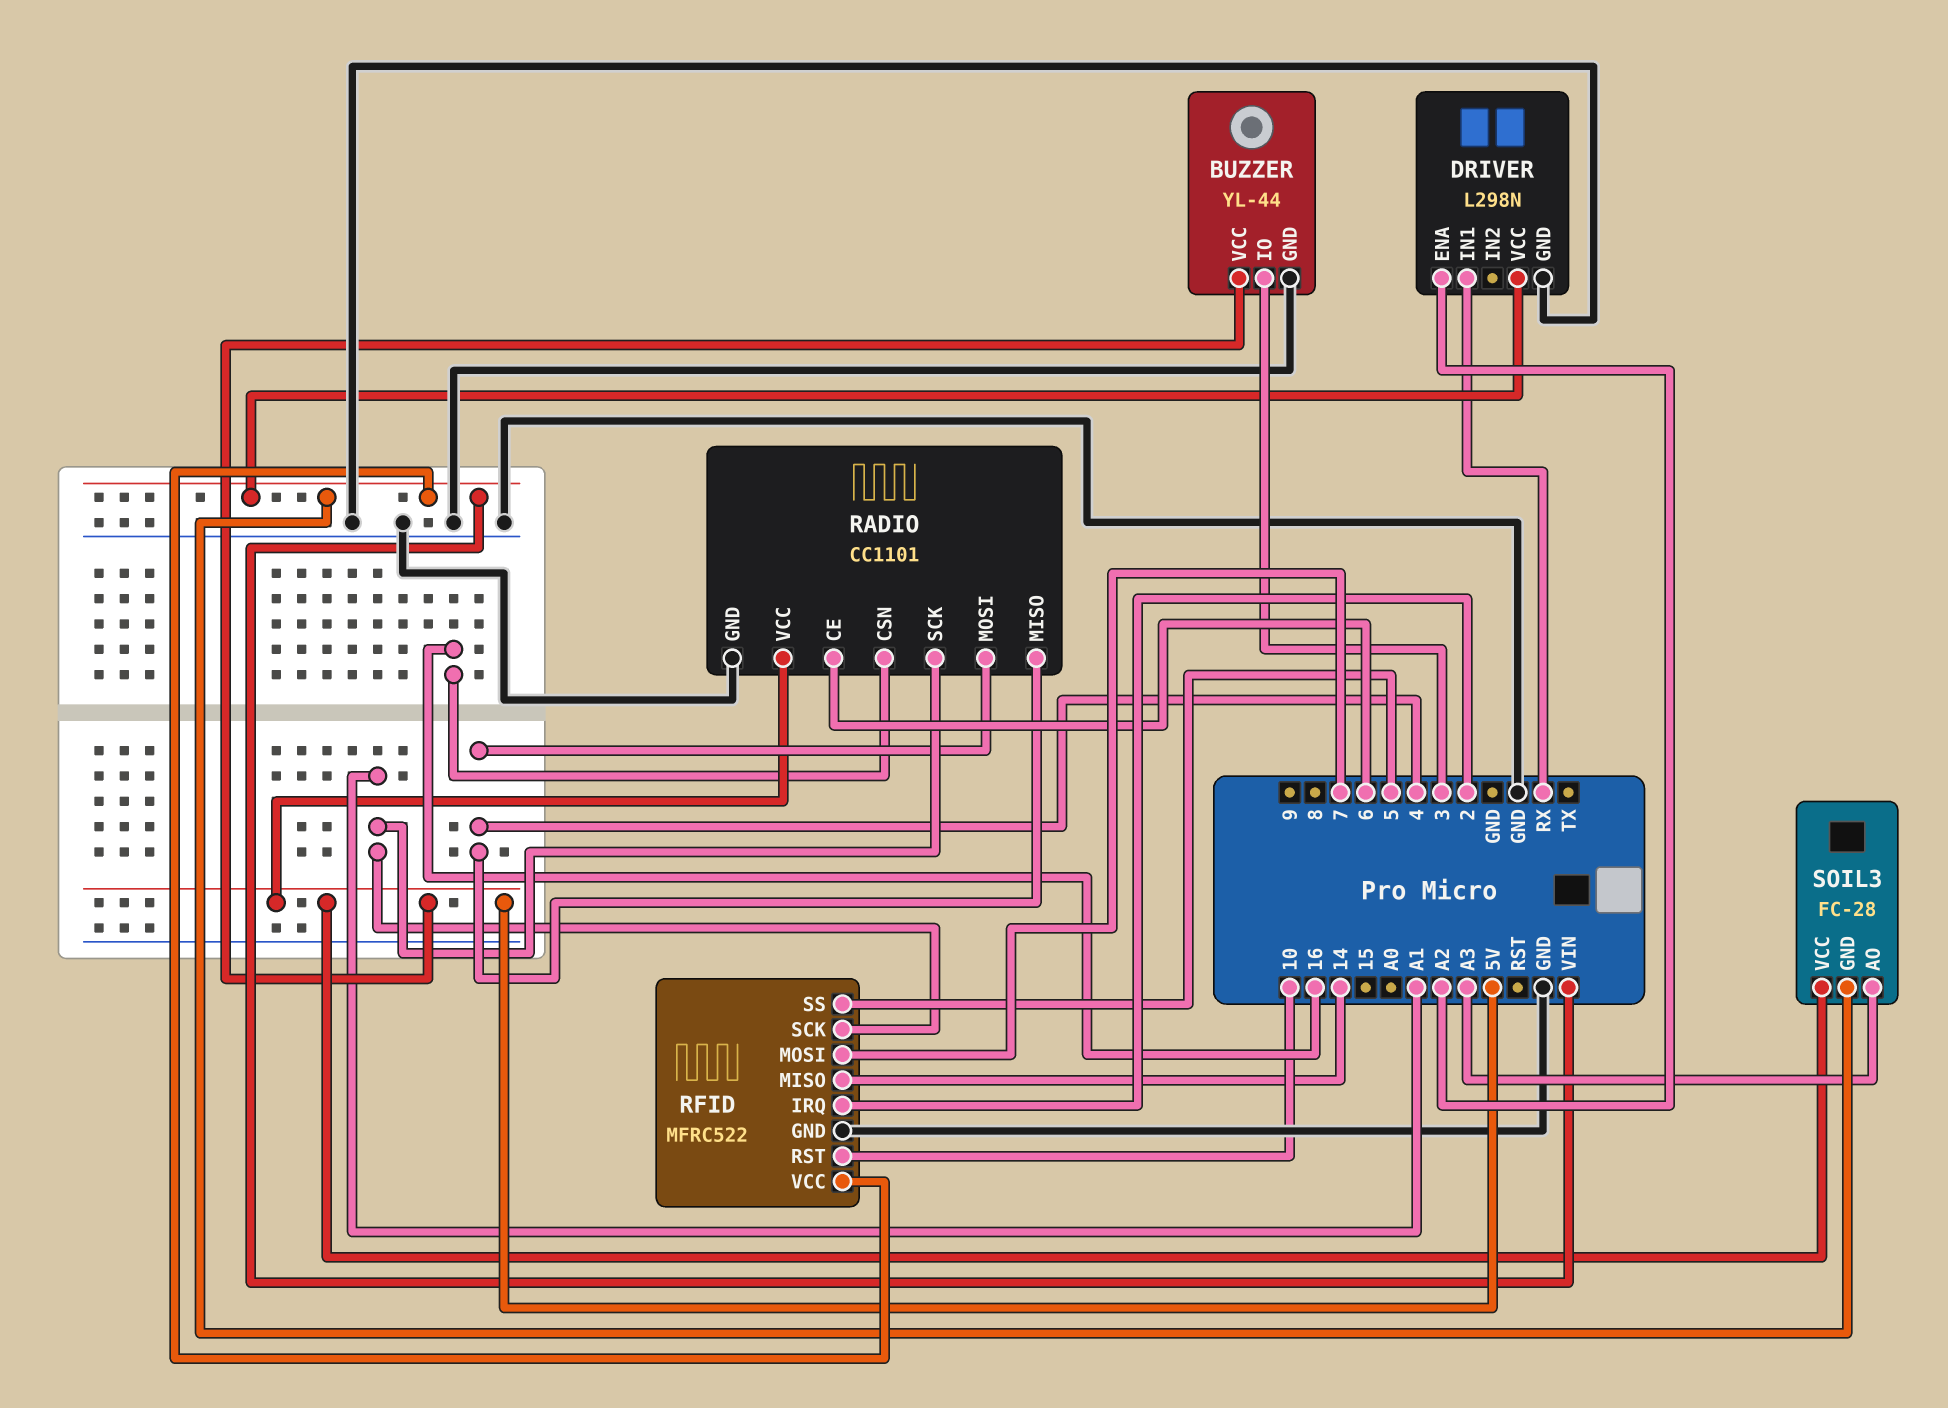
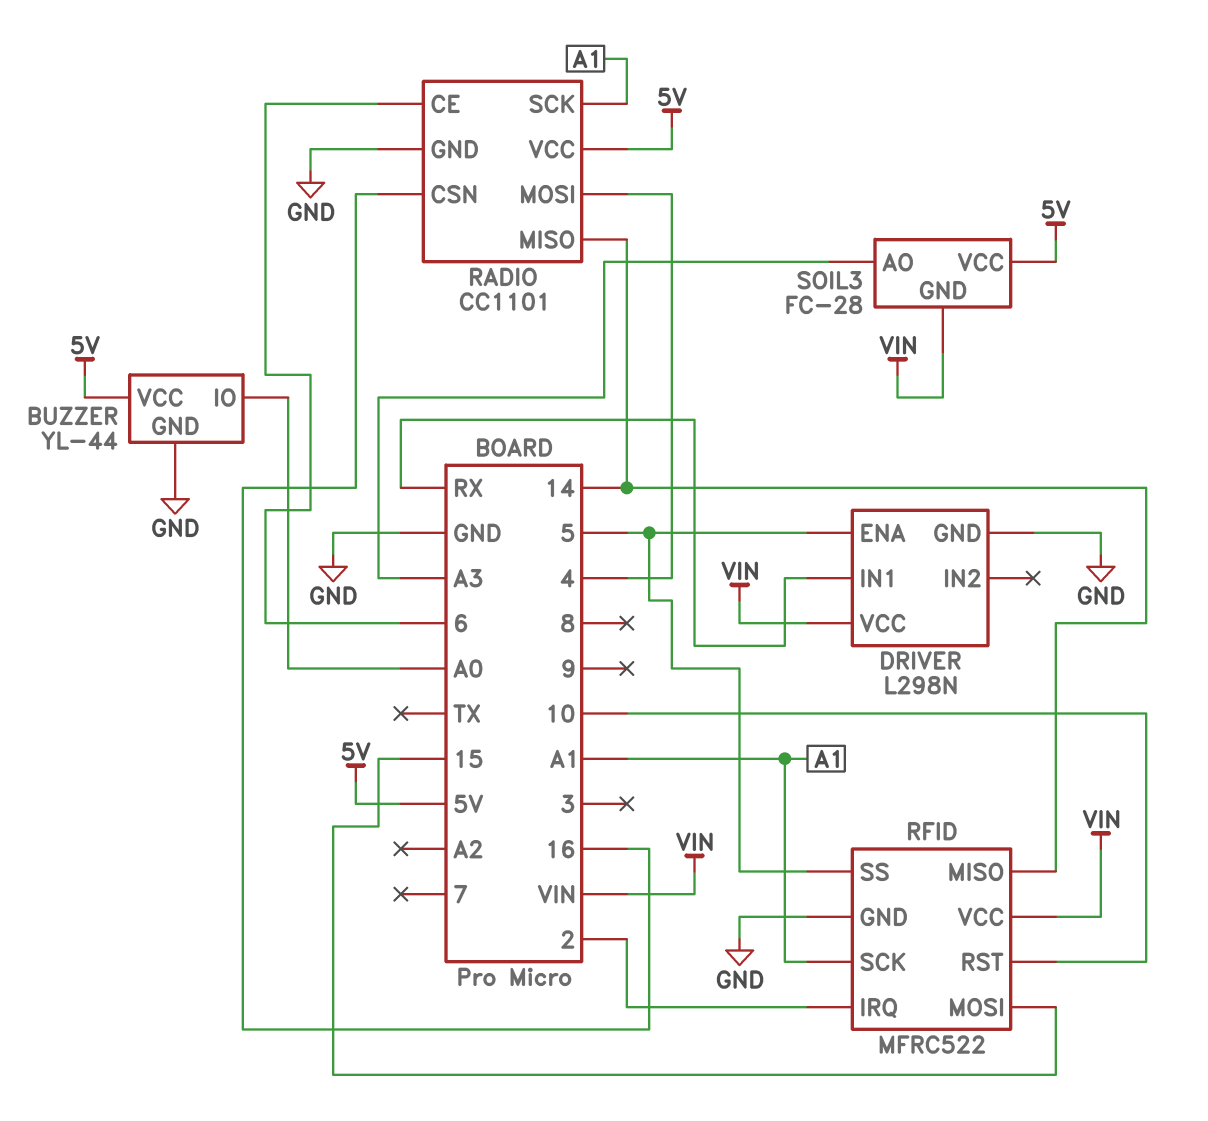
BUZZER pin IO: 3 -> A0
DRIVER pin ENA: A2 -> 5
RADIO pin MISO: 4 -> 14
RFID pin MOSI: 7 -> 15

